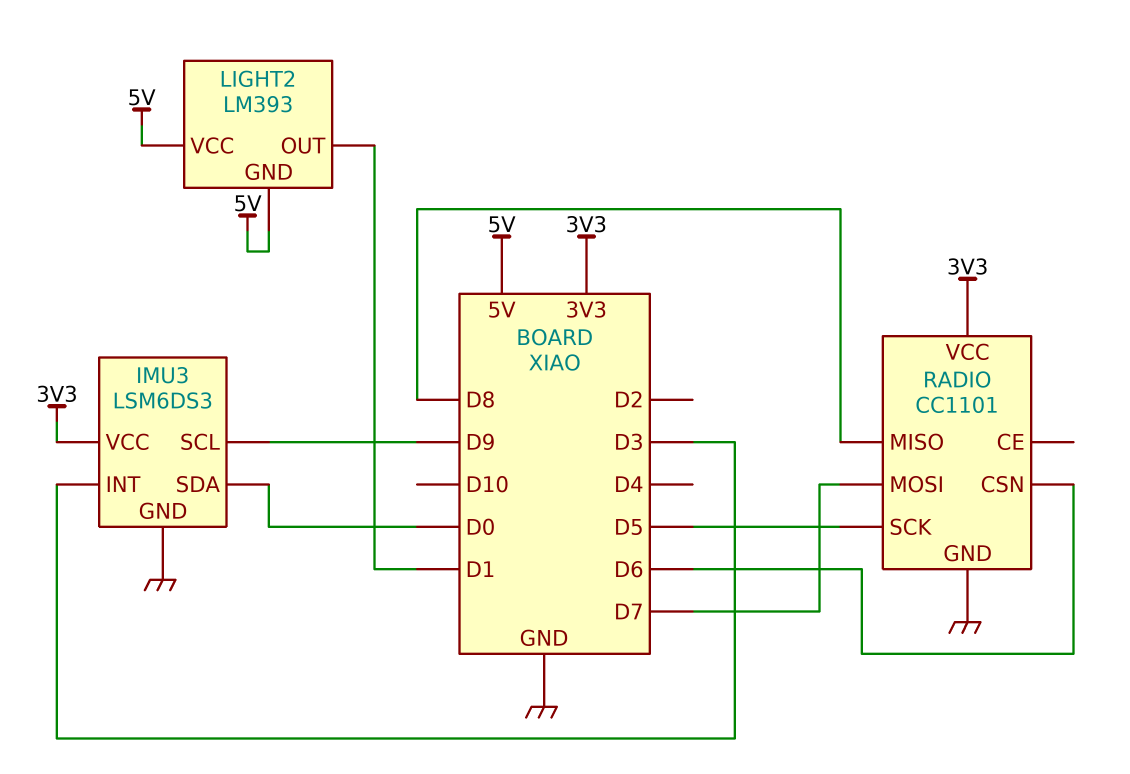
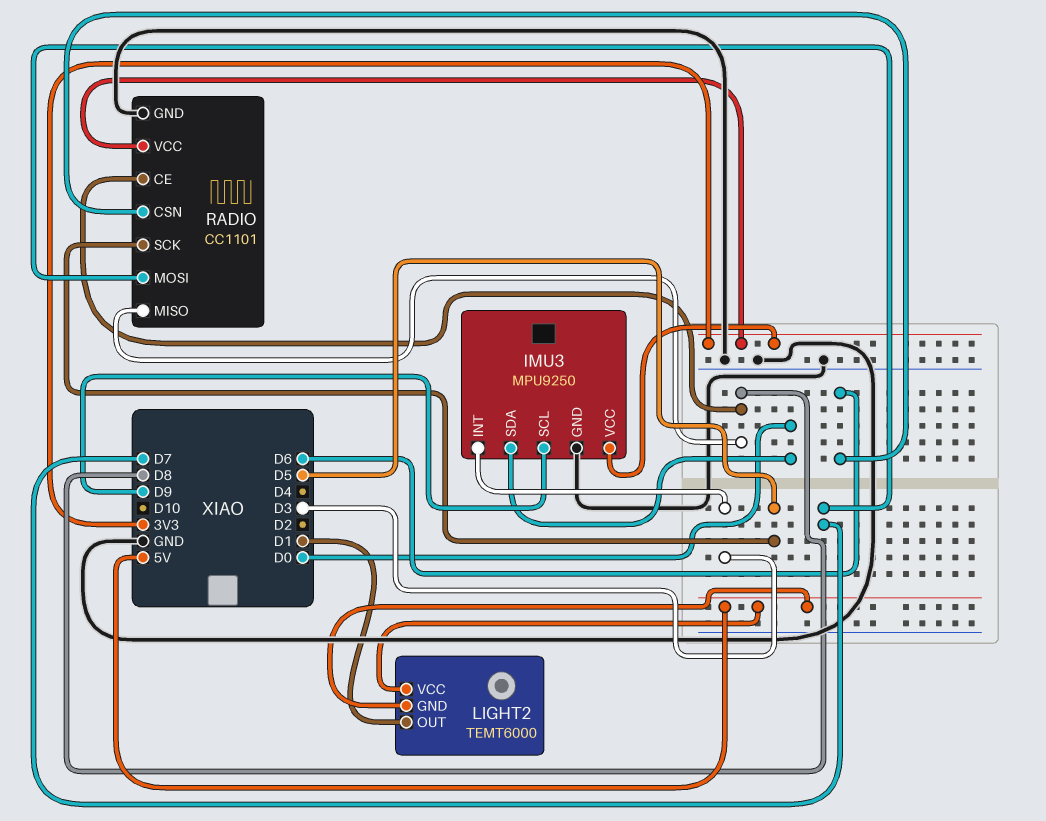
IMU3: LSM6DS3 -> MPU9250
LIGHT2: LM393 -> TEMT6000
RADIO pin CE: none -> D8

